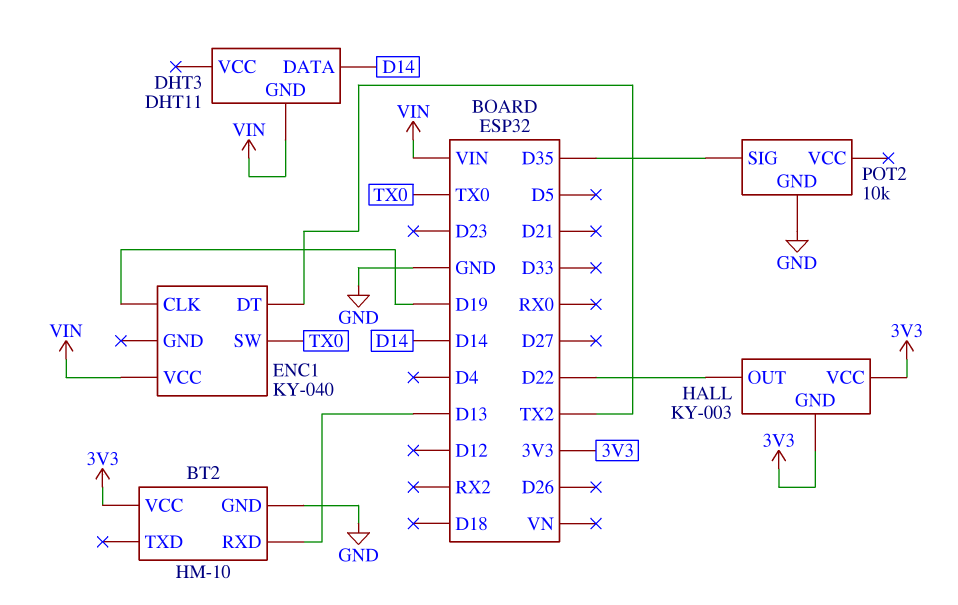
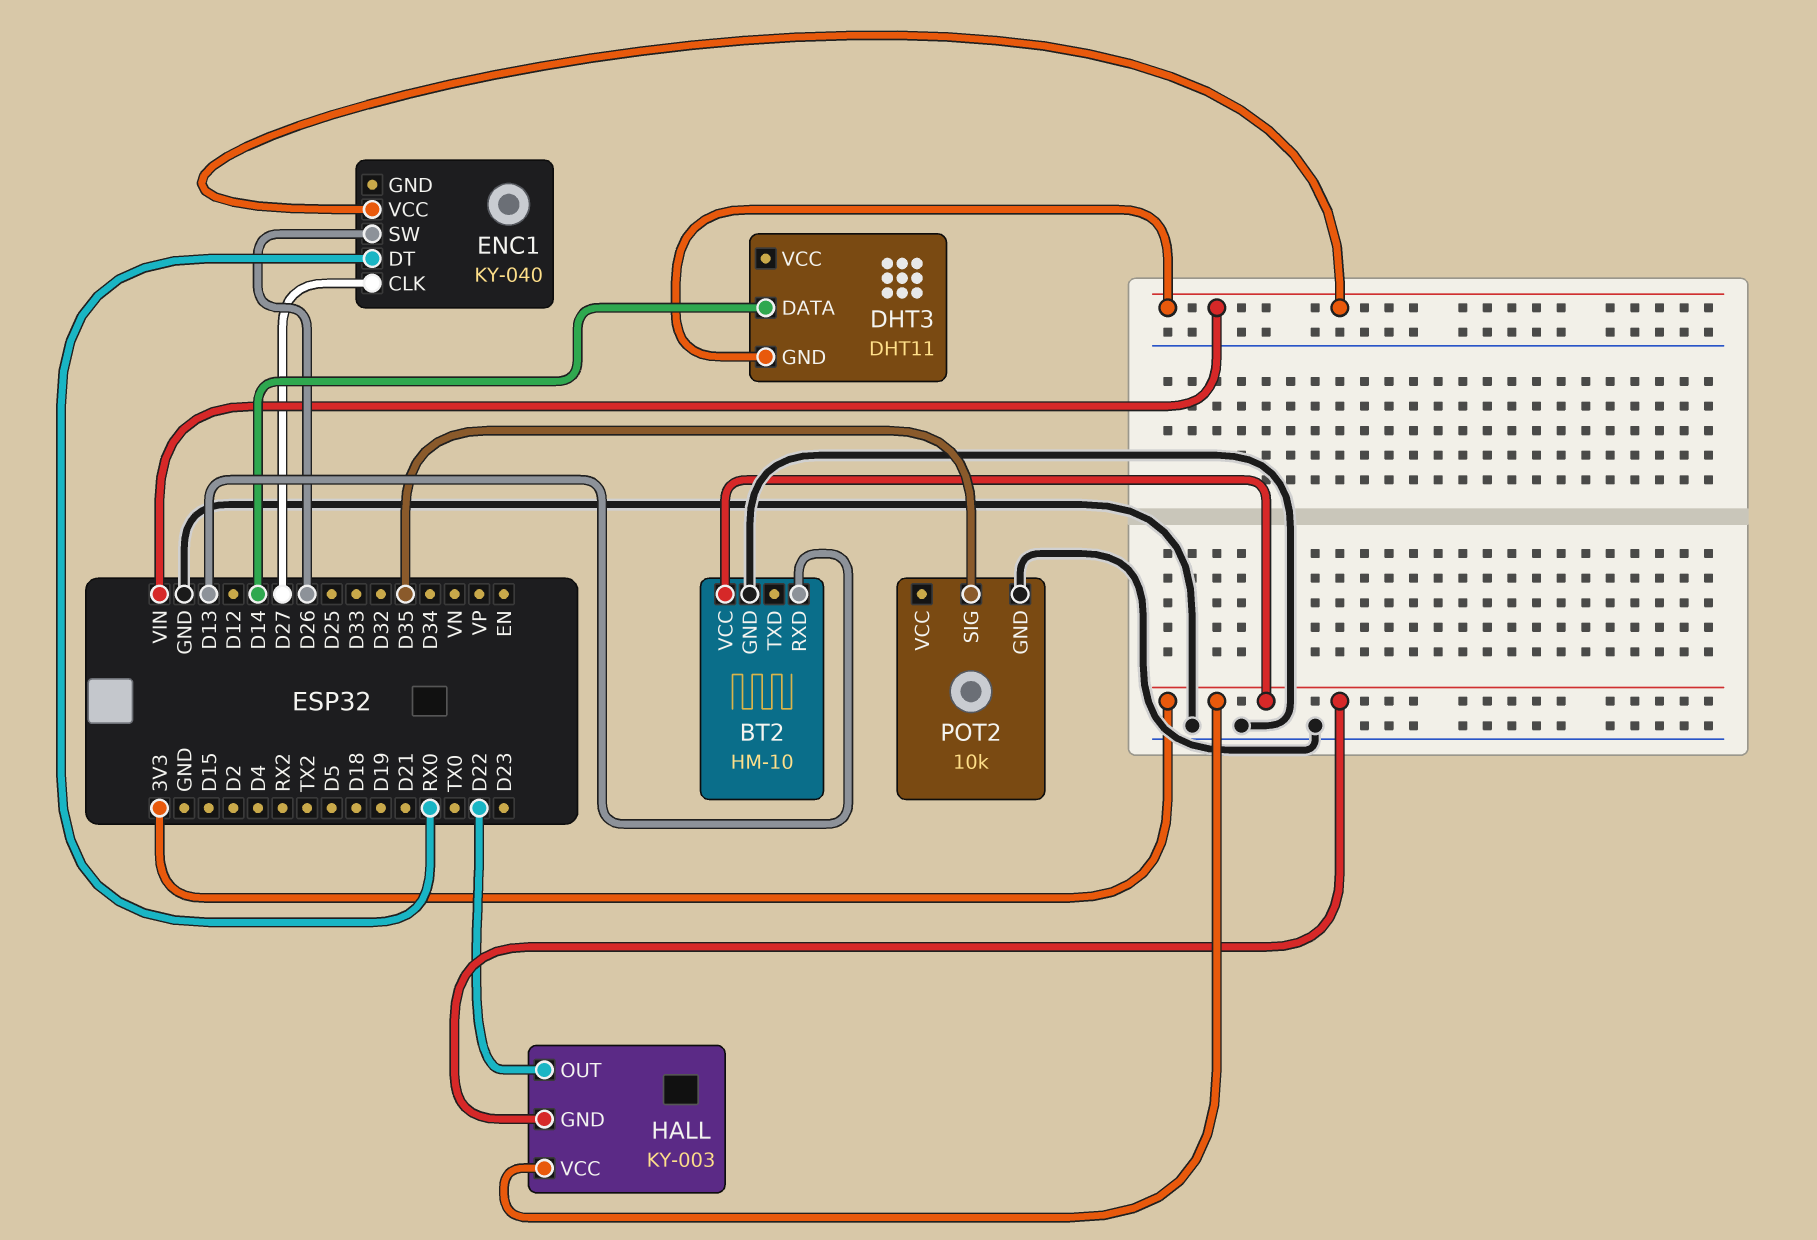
ENC1 pin CLK: D19 -> D27
ENC1 pin DT: TX2 -> RX0
ENC1 pin SW: TX0 -> D26

